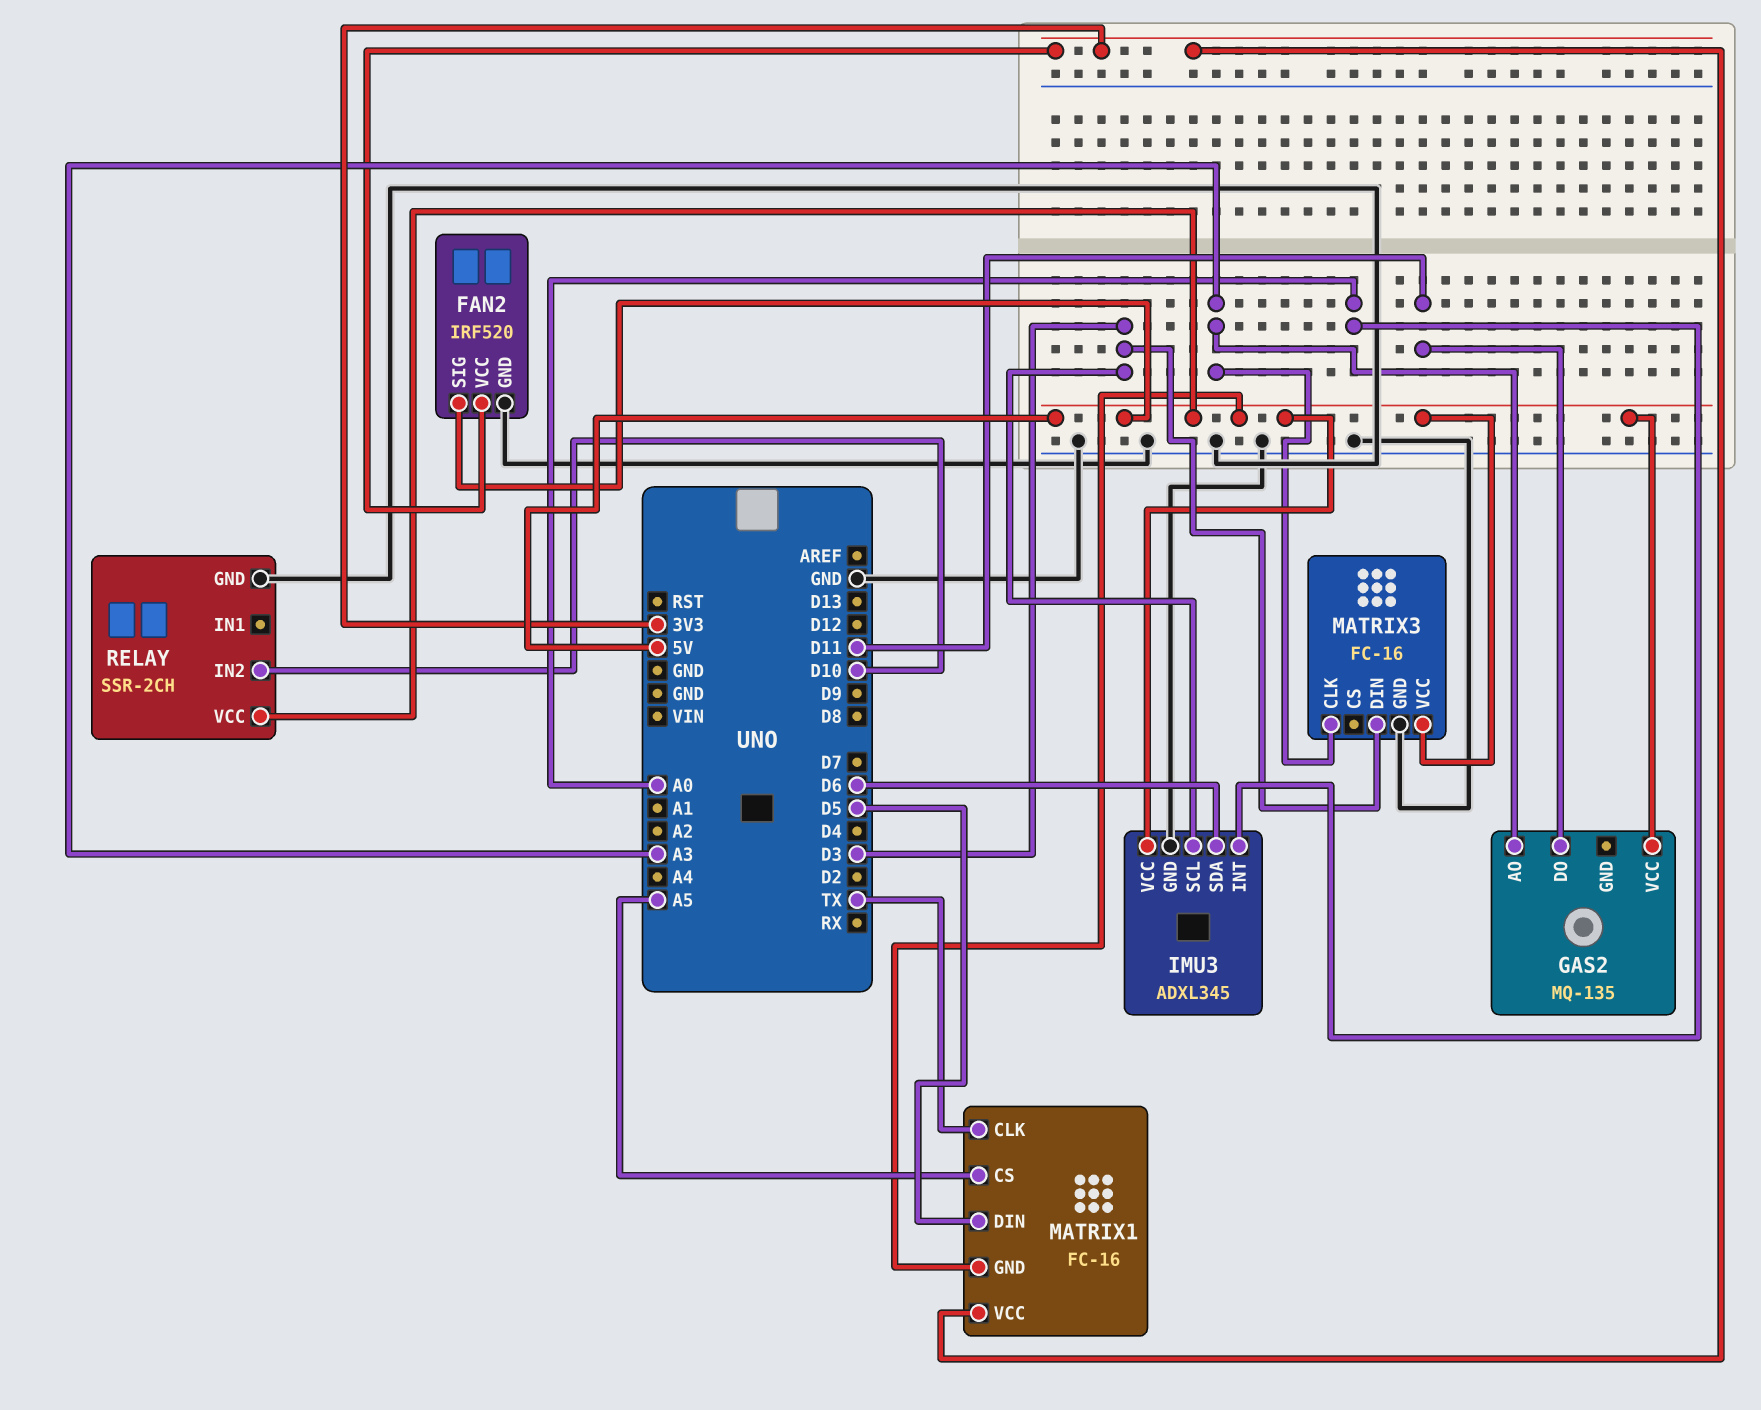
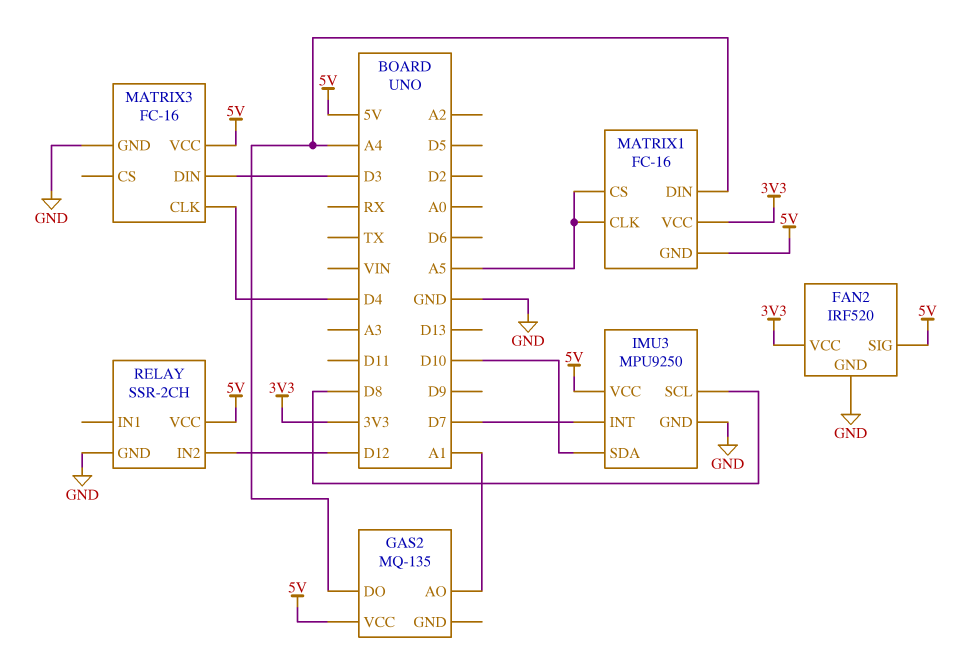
GAS2 pin AO: A3 -> A1
GAS2 pin DO: D11 -> A4
IMU3: ADXL345 -> MPU9250
IMU3 pin INT: A0 -> D7
IMU3 pin SCL: D3 -> D8
IMU3 pin SDA: D6 -> D10
MATRIX1 pin CLK: TX -> A5
MATRIX1 pin DIN: D5 -> A4
MATRIX3 pin CLK: A3 -> D4
RELAY pin IN2: D10 -> D12

